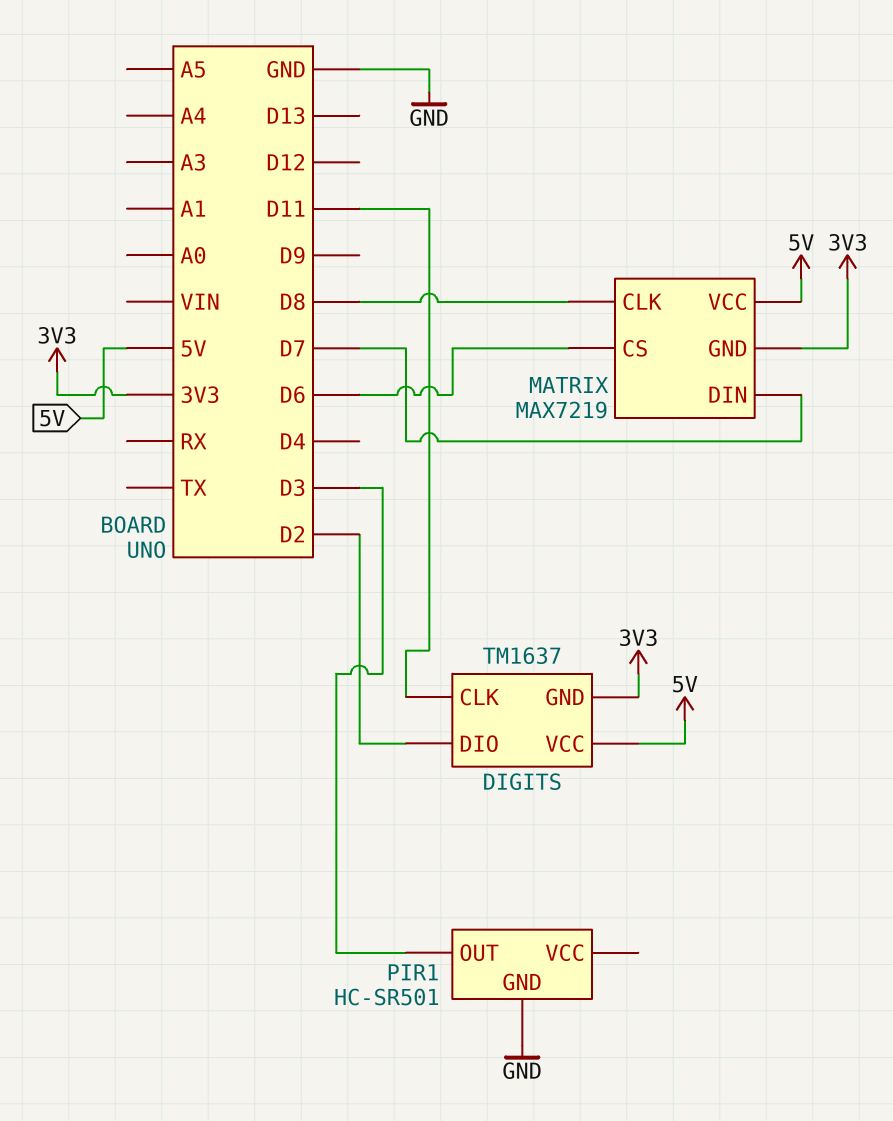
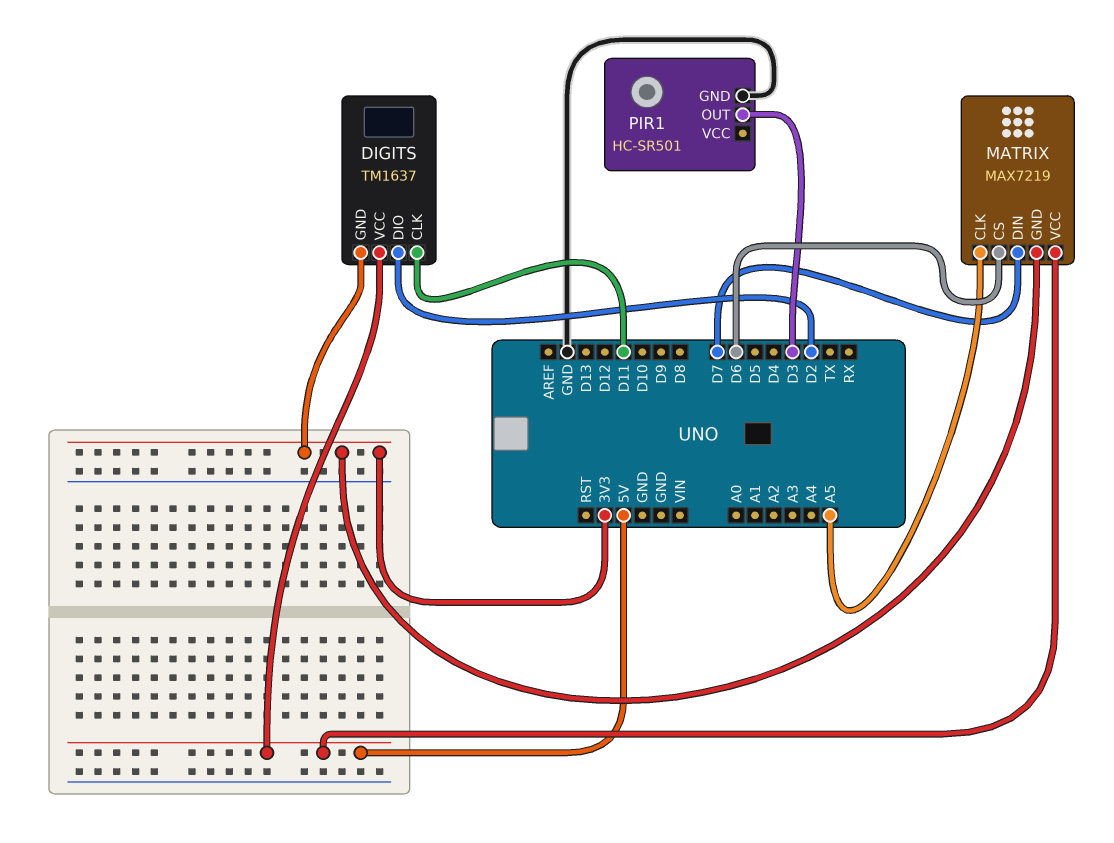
MATRIX pin CLK: D8 -> A5

